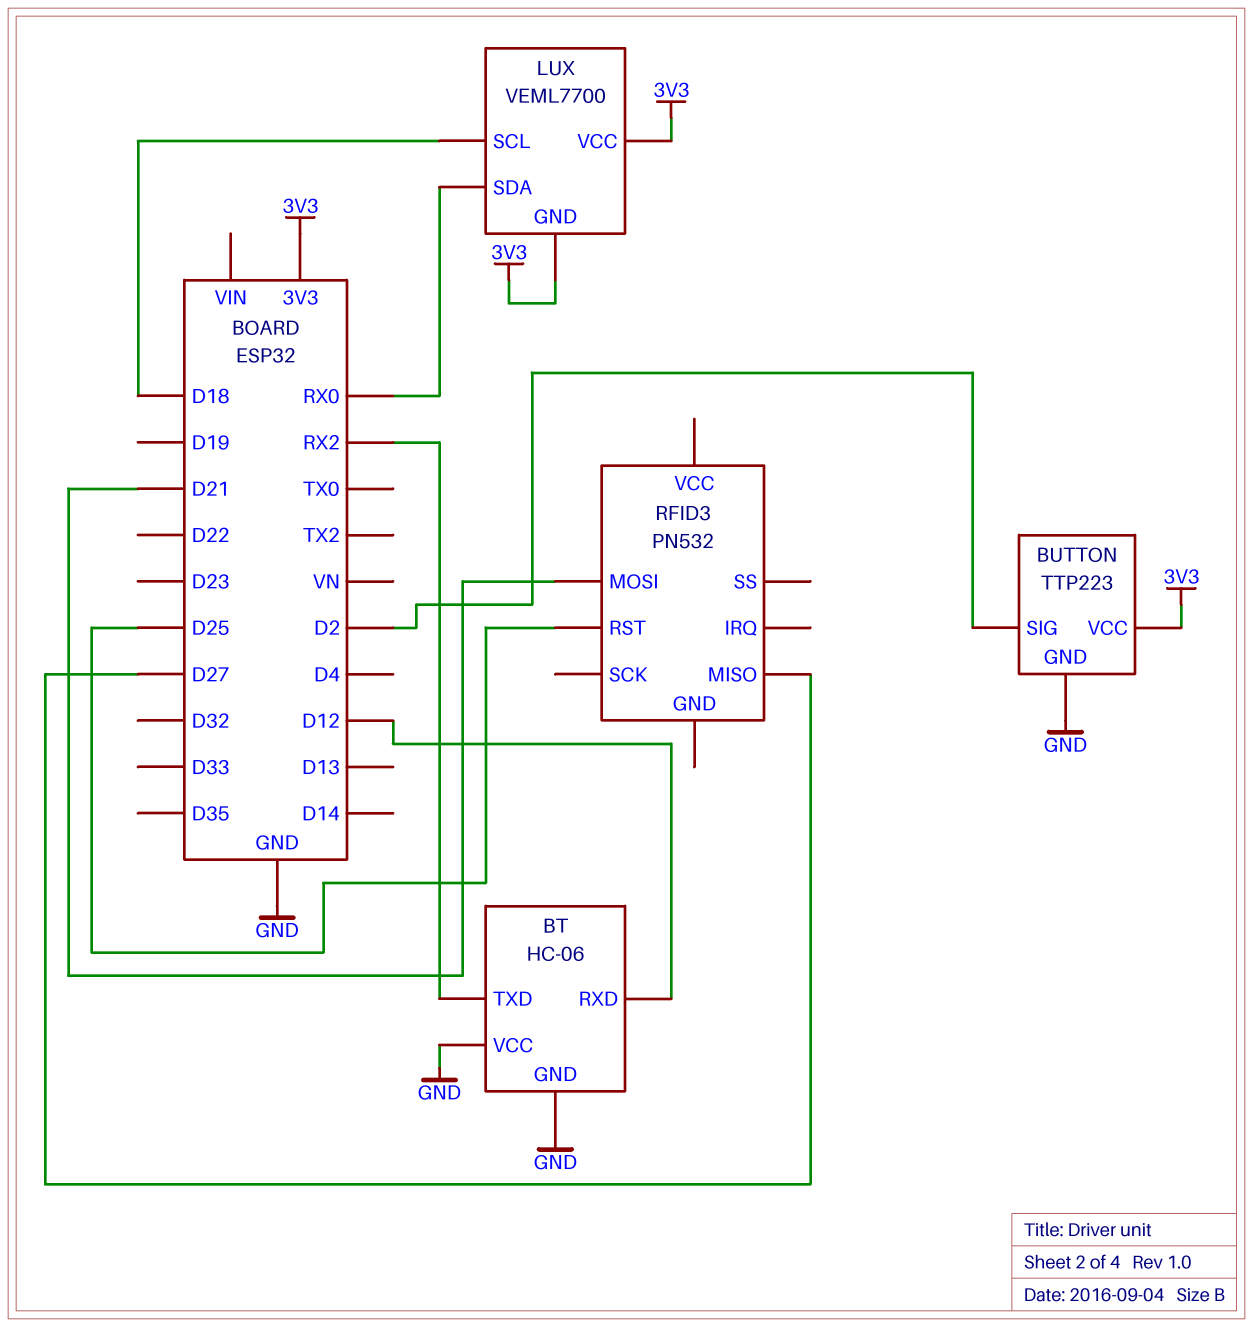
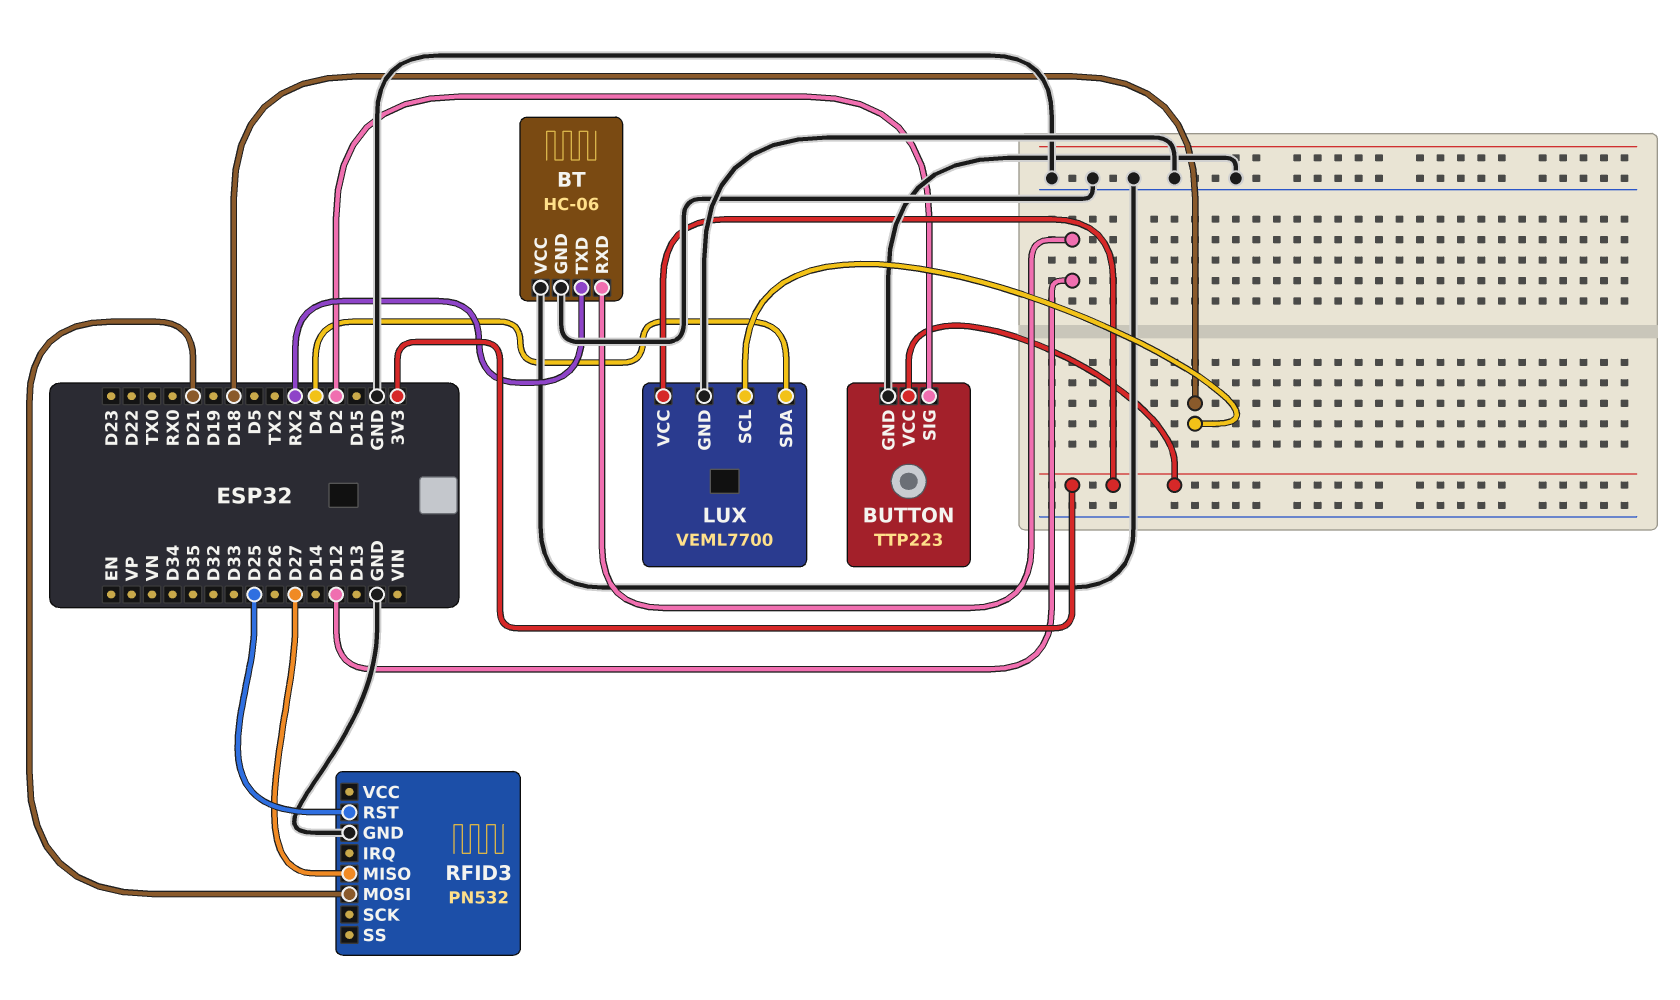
LUX pin GND: 3V3 -> GND
LUX pin SDA: RX0 -> D4
RFID3 pin GND: none -> GND

